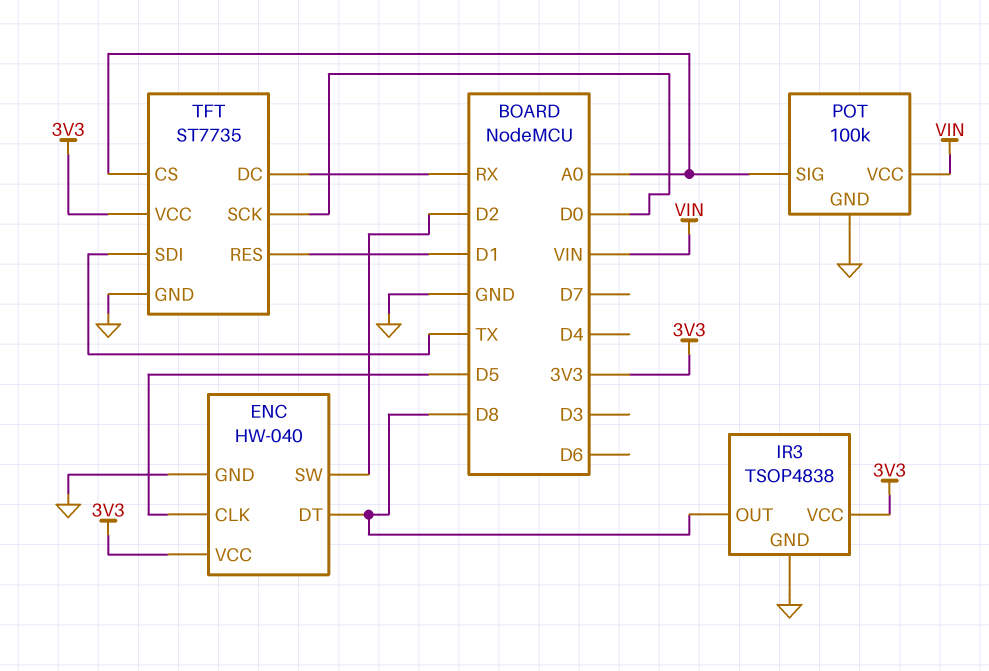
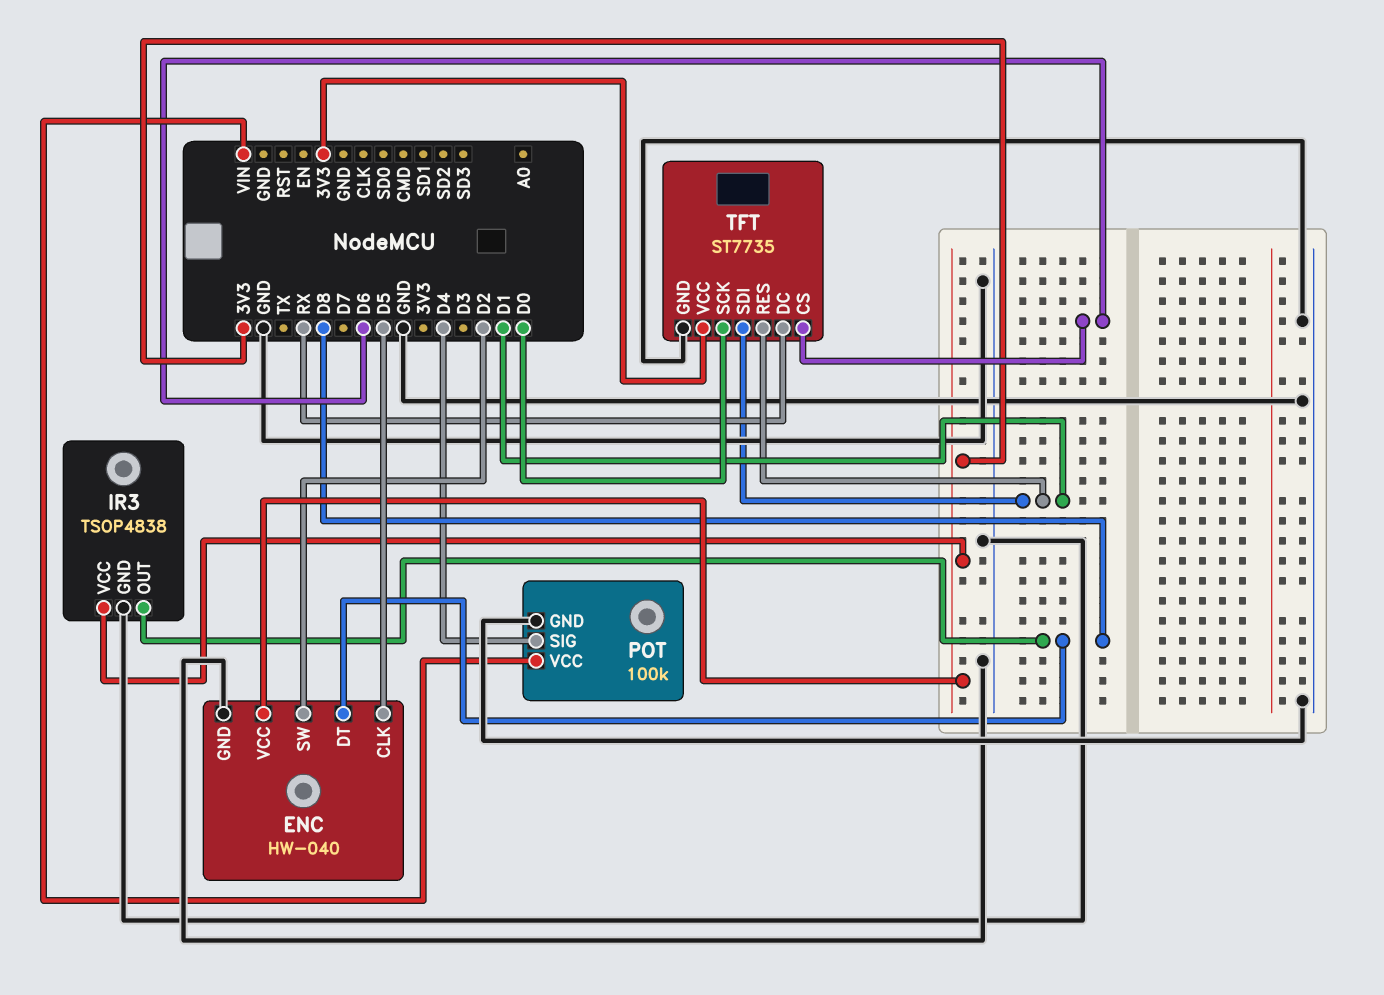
POT pin SIG: A0 -> D4
TFT pin CS: A0 -> D6
TFT pin SDI: TX -> D1

